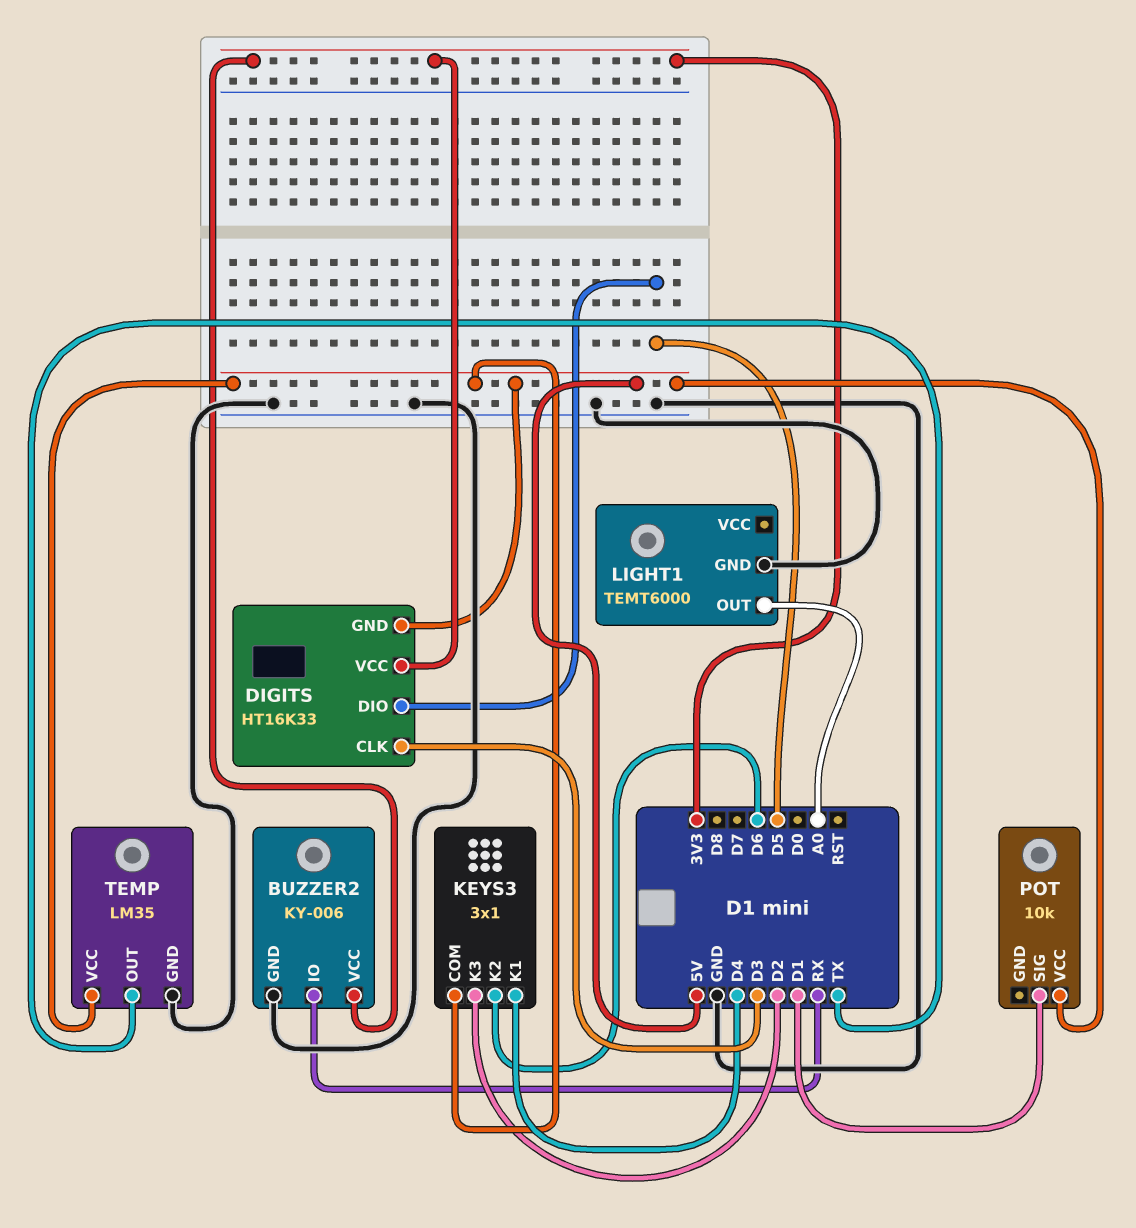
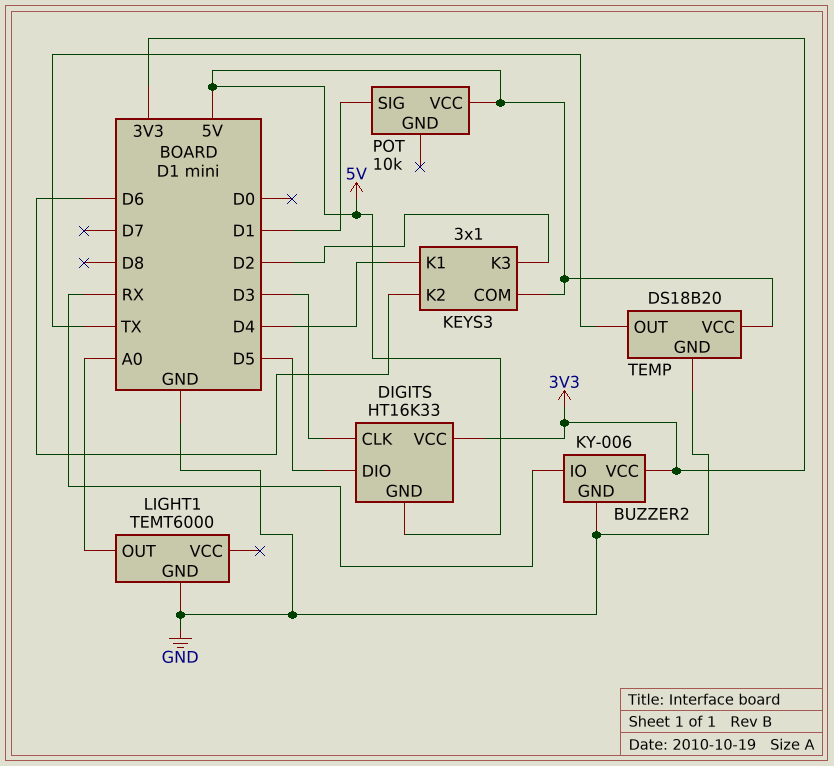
TEMP: LM35 -> DS18B20

